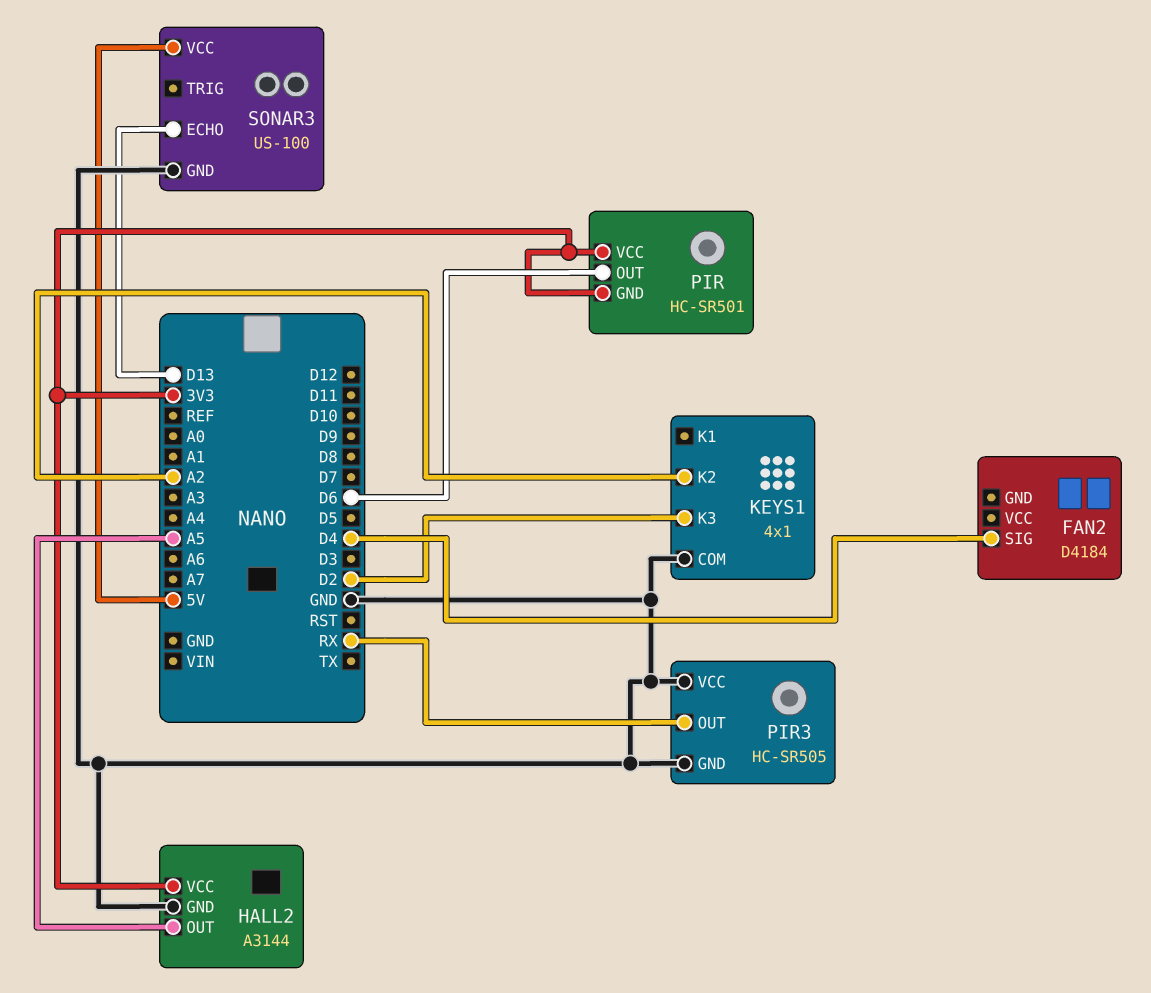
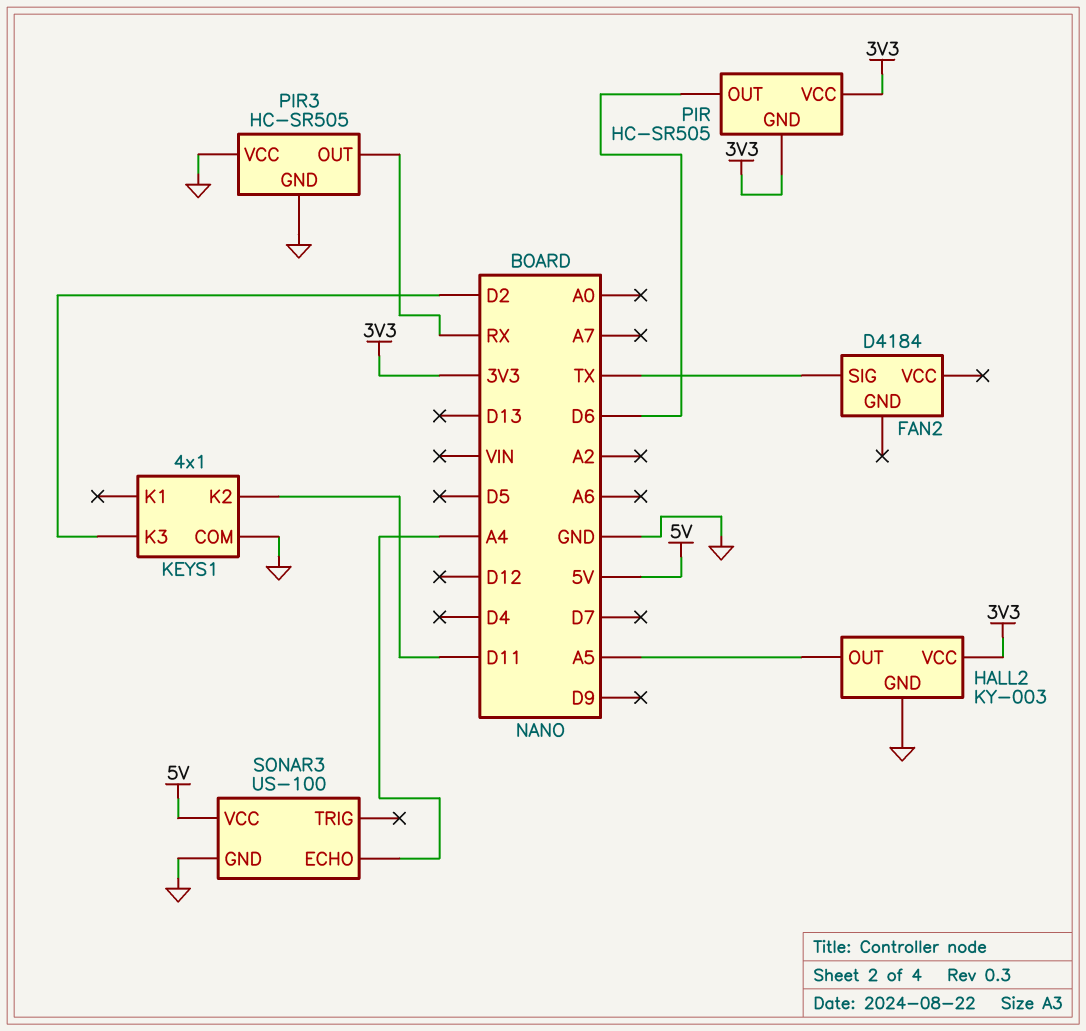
FAN2 pin SIG: D4 -> TX
HALL2: A3144 -> KY-003
KEYS1 pin K2: A2 -> D11
PIR: HC-SR501 -> HC-SR505
SONAR3 pin ECHO: D13 -> A4

